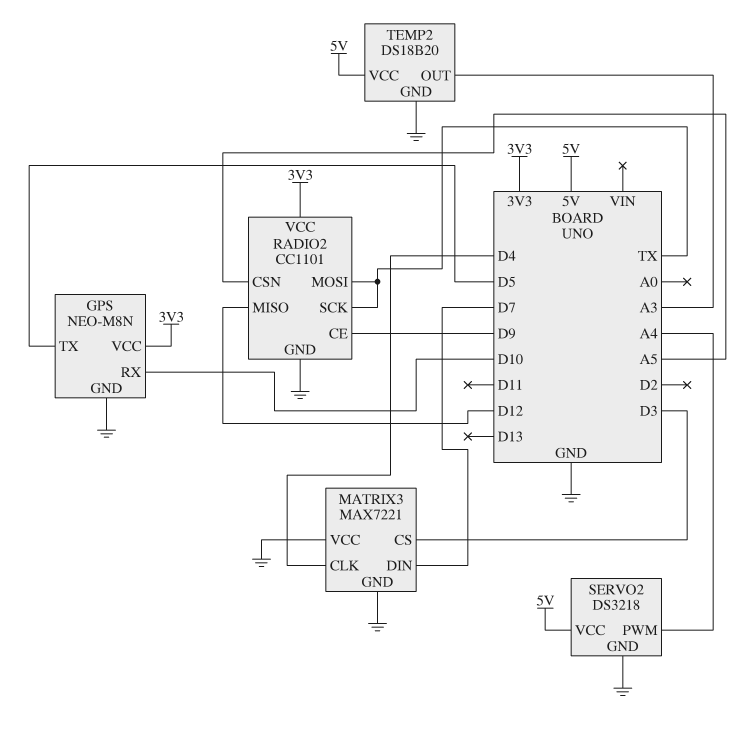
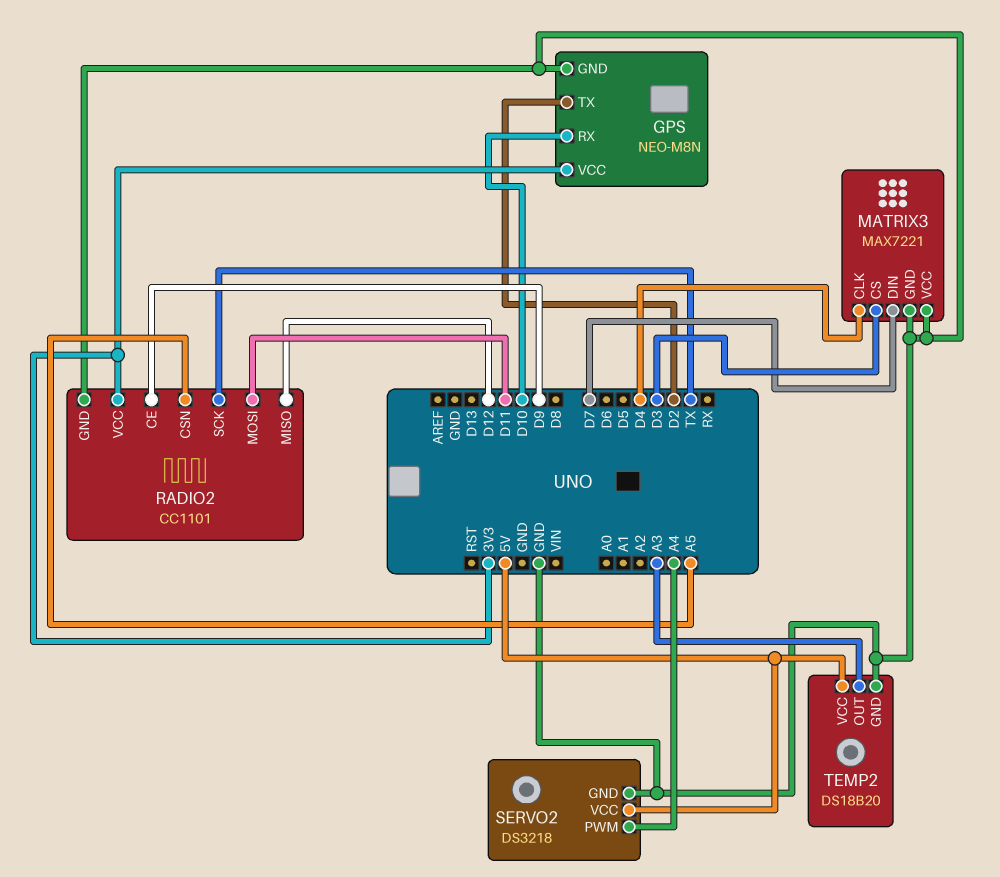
GPS pin TX: D5 -> D2
RADIO2 pin MOSI: TX -> D11

